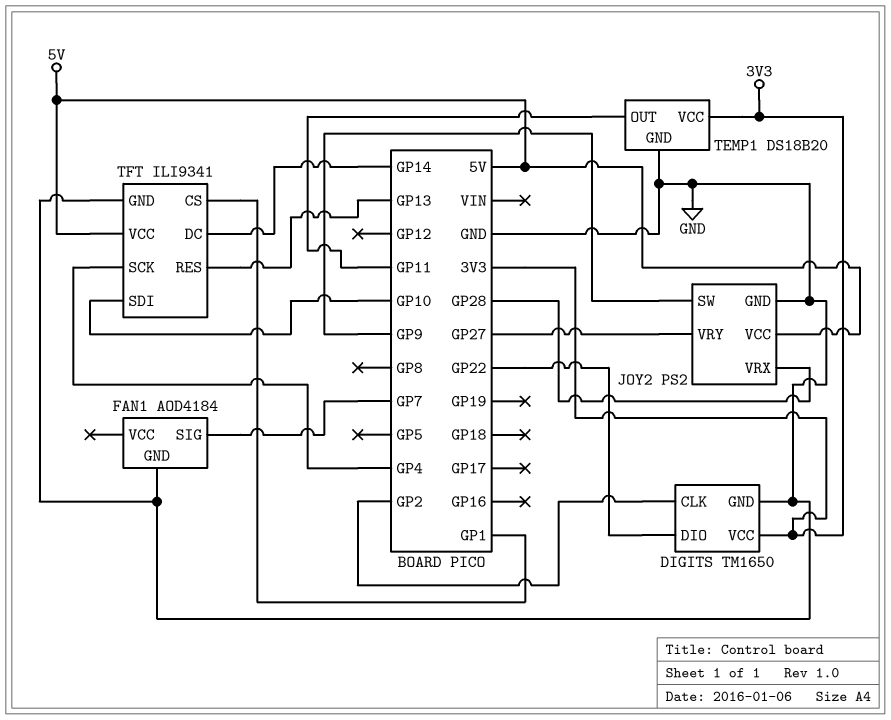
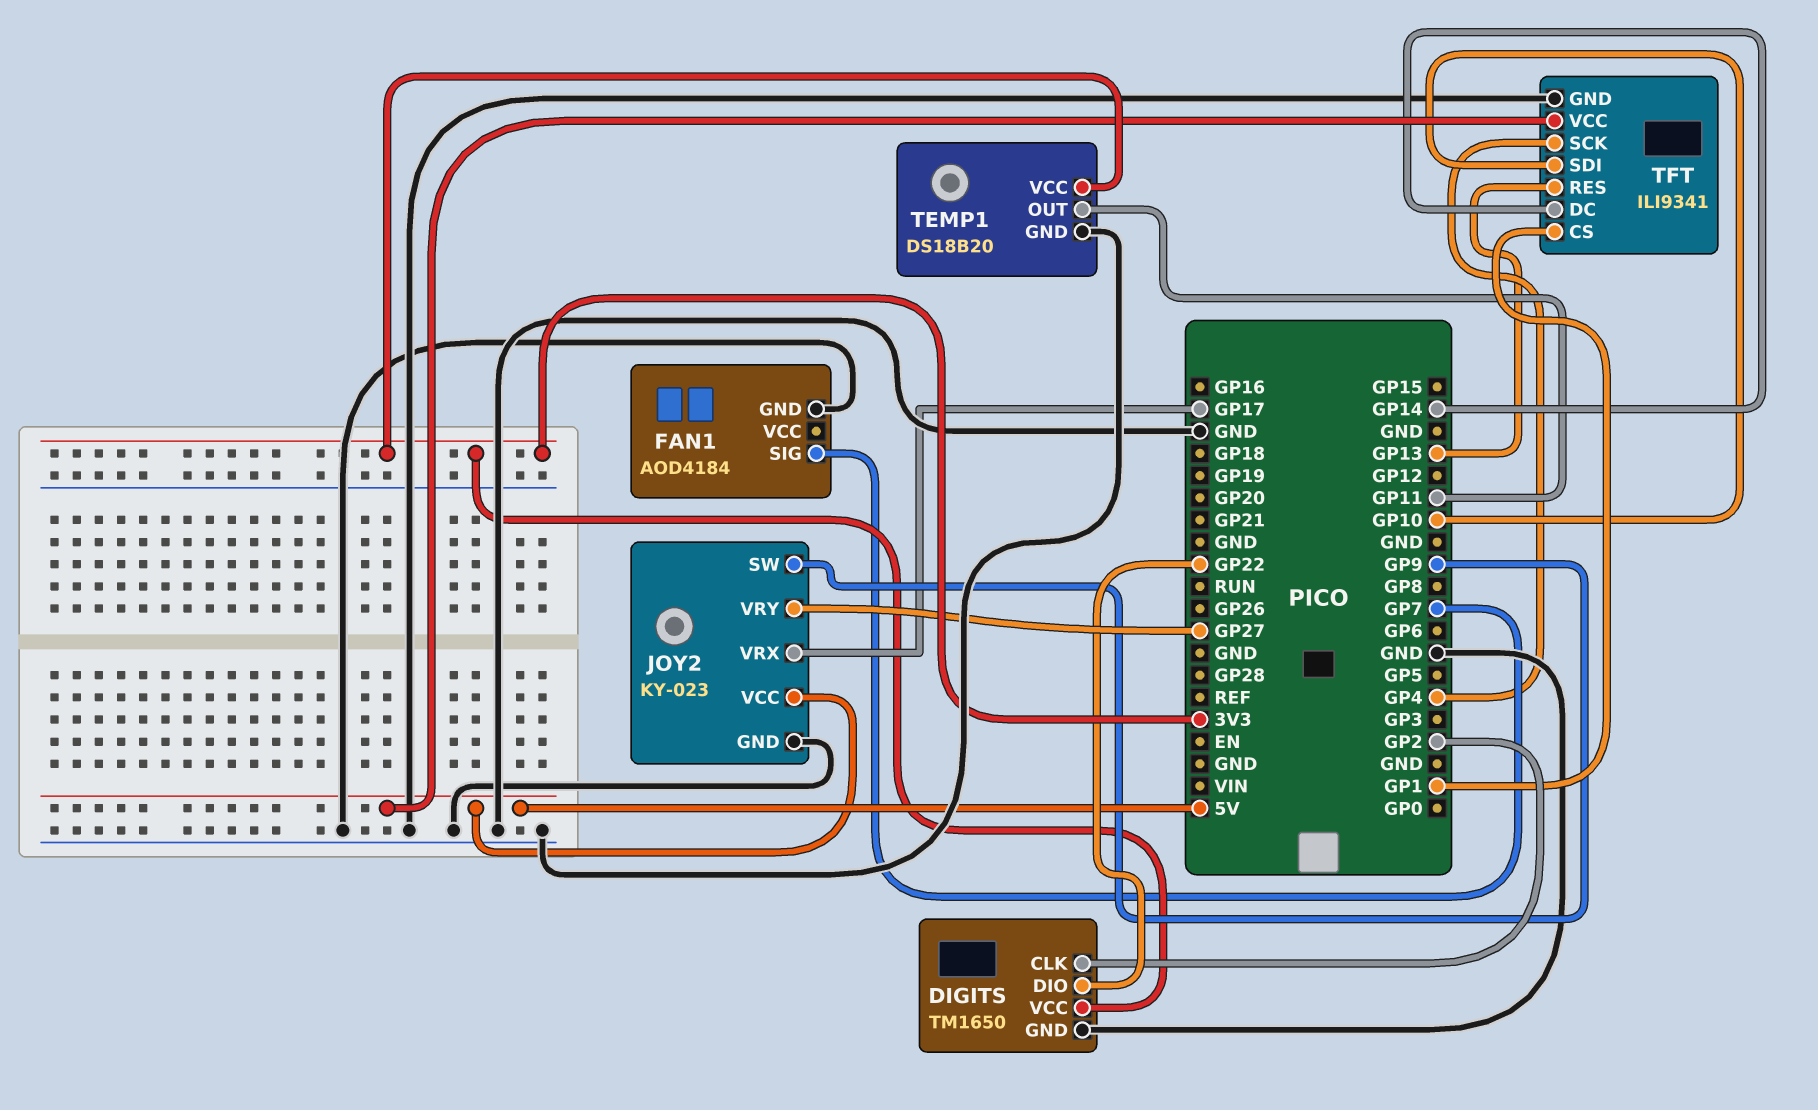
JOY2: PS2 -> KY-023
JOY2 pin VRX: GP28 -> GP17

